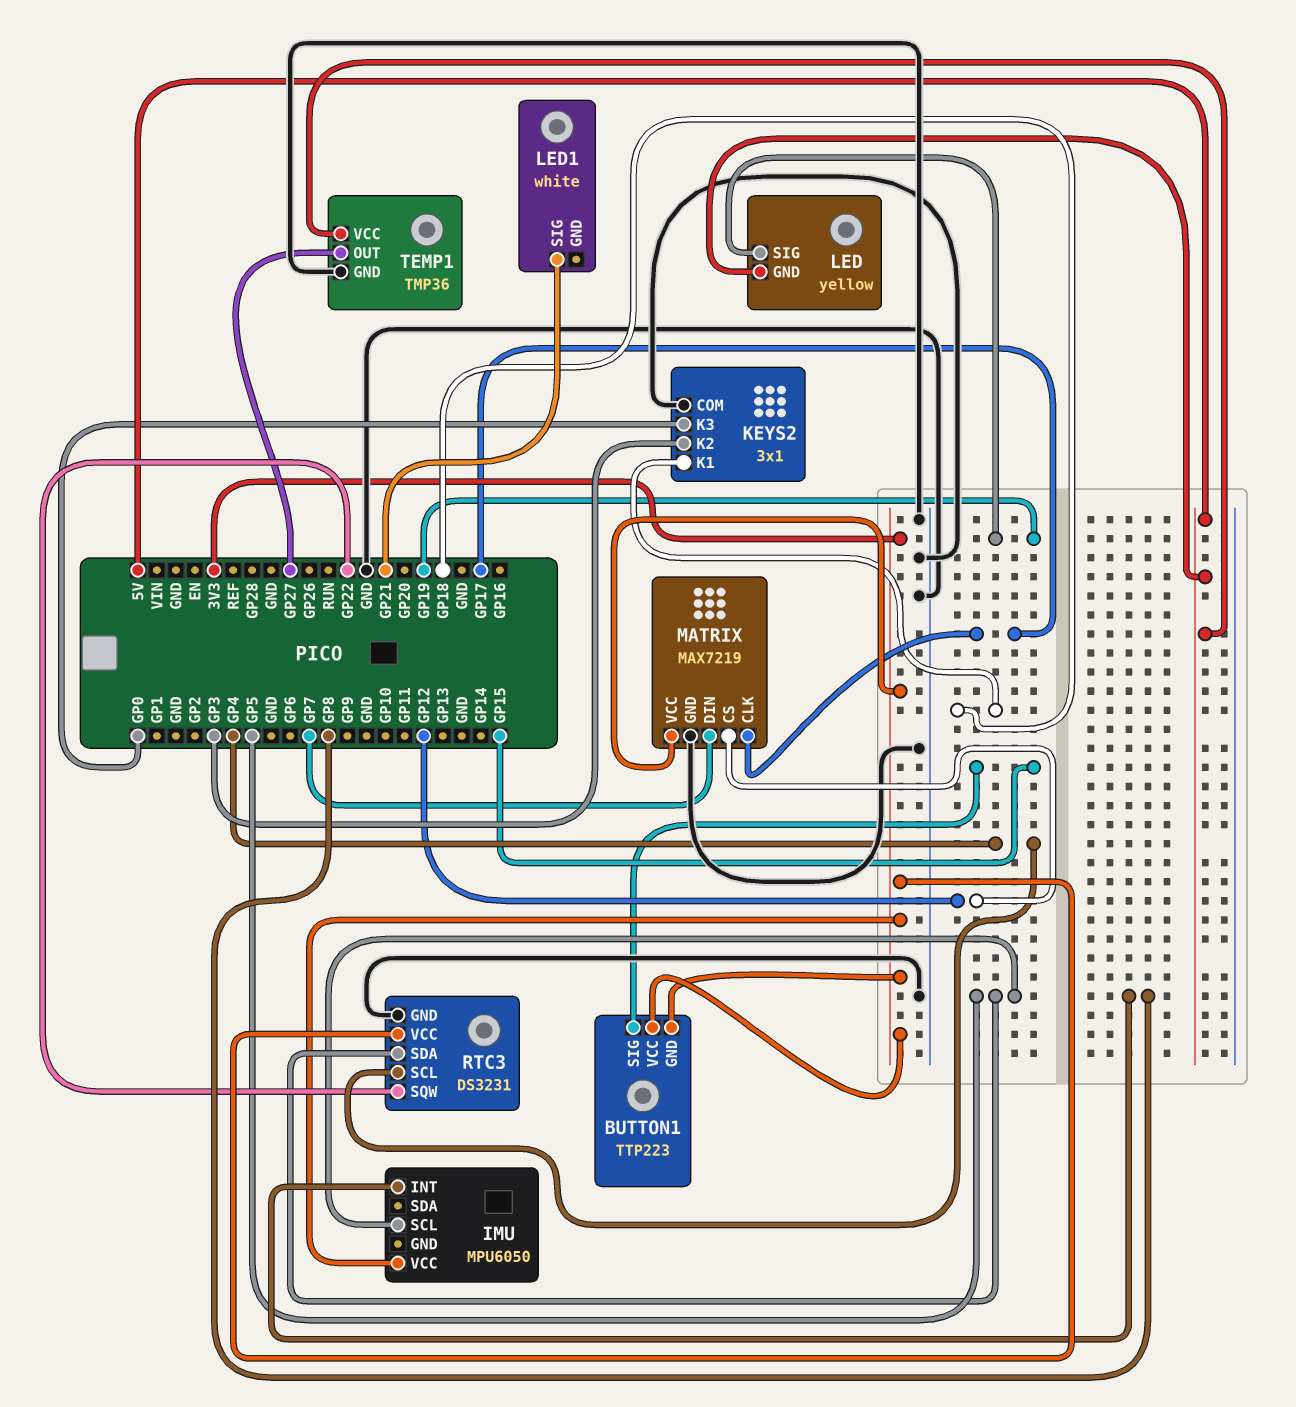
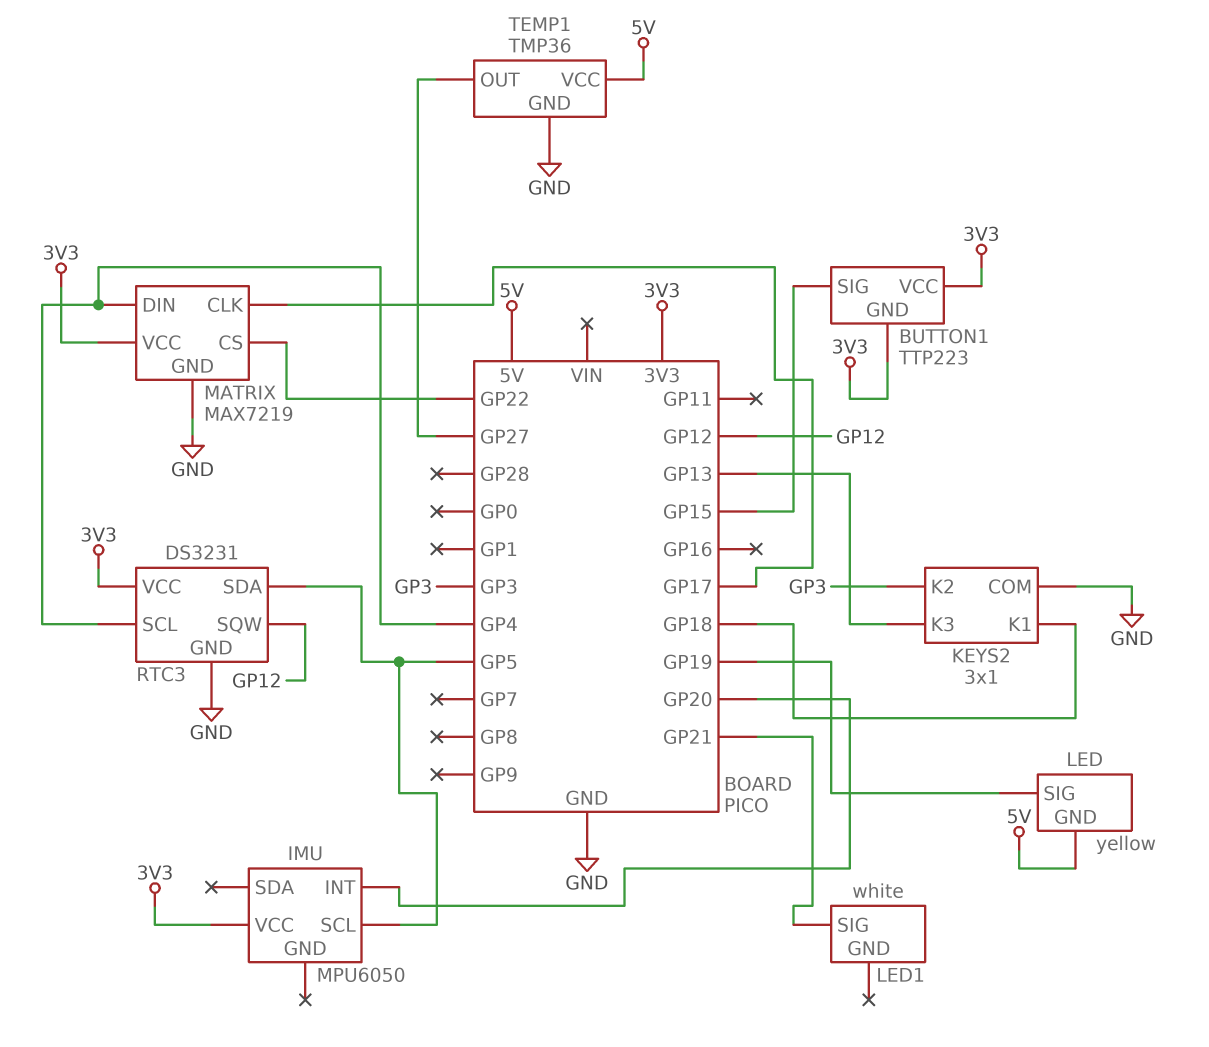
IMU pin INT: GP8 -> GP20
KEYS2 pin K3: GP0 -> GP13
MATRIX pin CS: GP12 -> GP22
MATRIX pin DIN: GP7 -> GP4
RTC3 pin SQW: GP22 -> GP12

